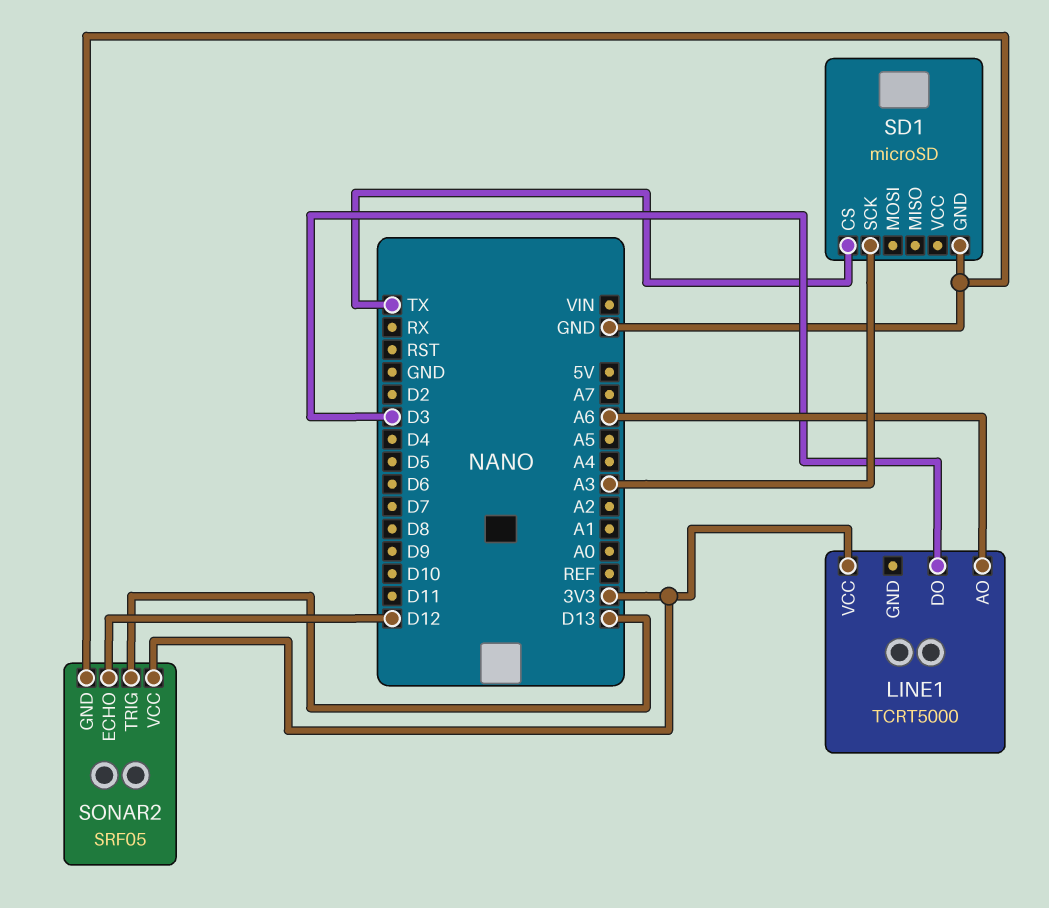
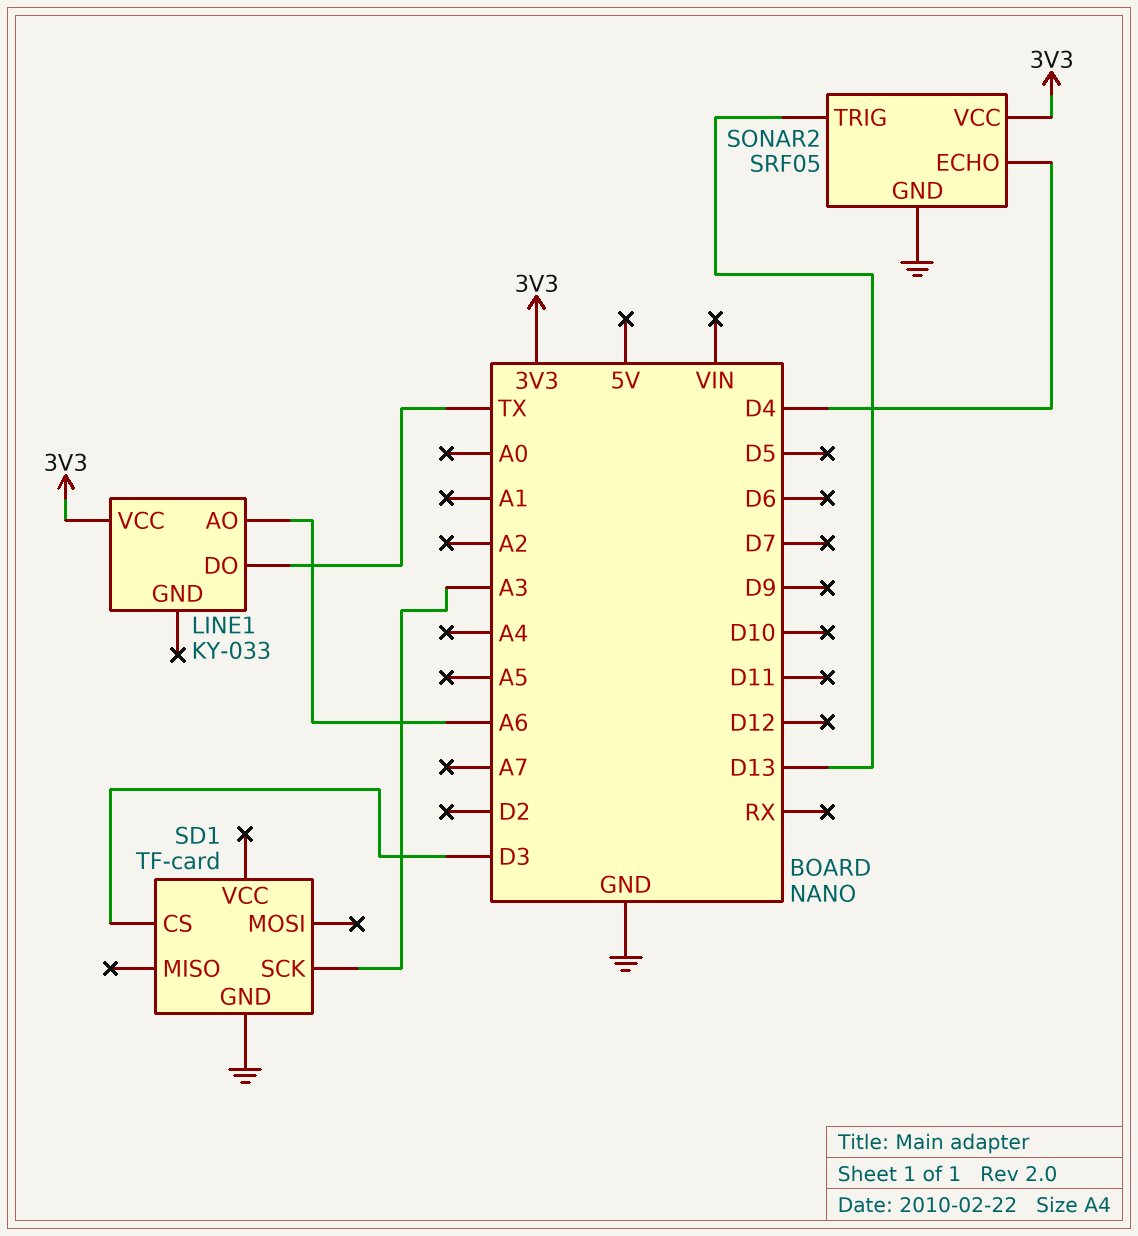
LINE1: TCRT5000 -> KY-033
LINE1 pin DO: D3 -> TX
SD1: microSD -> TF-card
SD1 pin CS: TX -> D3
SONAR2 pin ECHO: D12 -> D4

